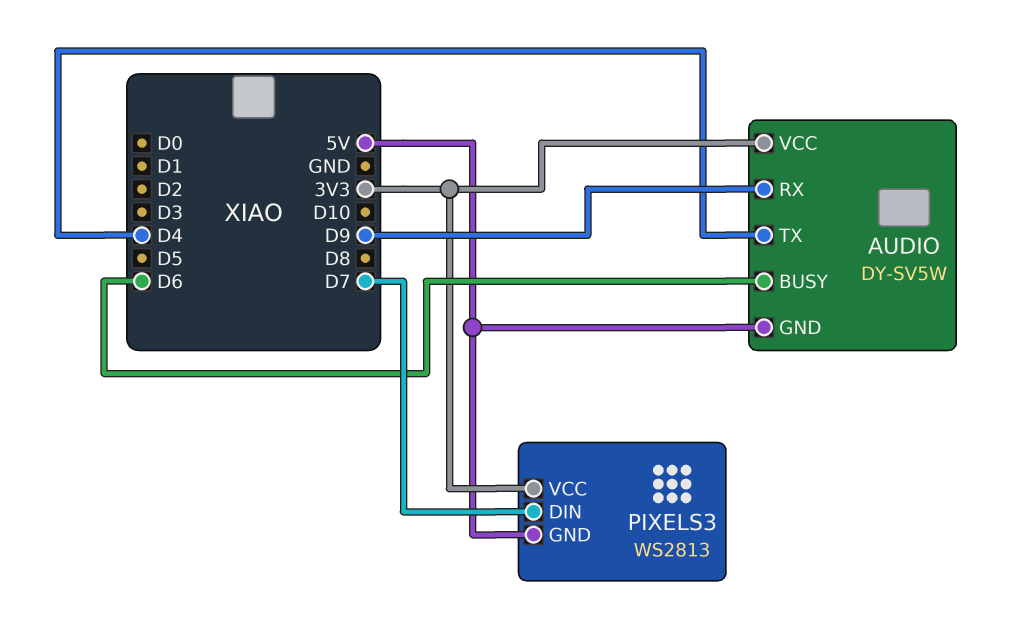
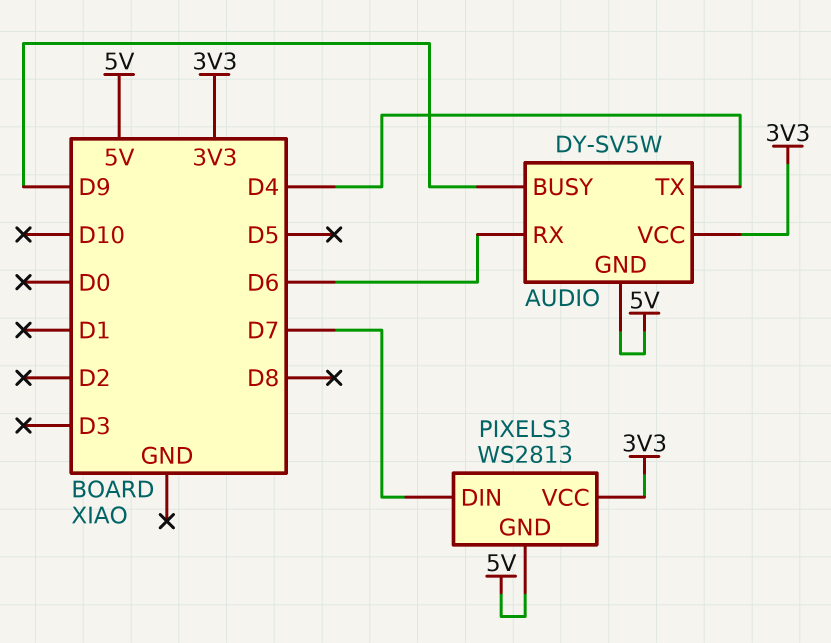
AUDIO pin BUSY: D6 -> D9
AUDIO pin RX: D9 -> D6

